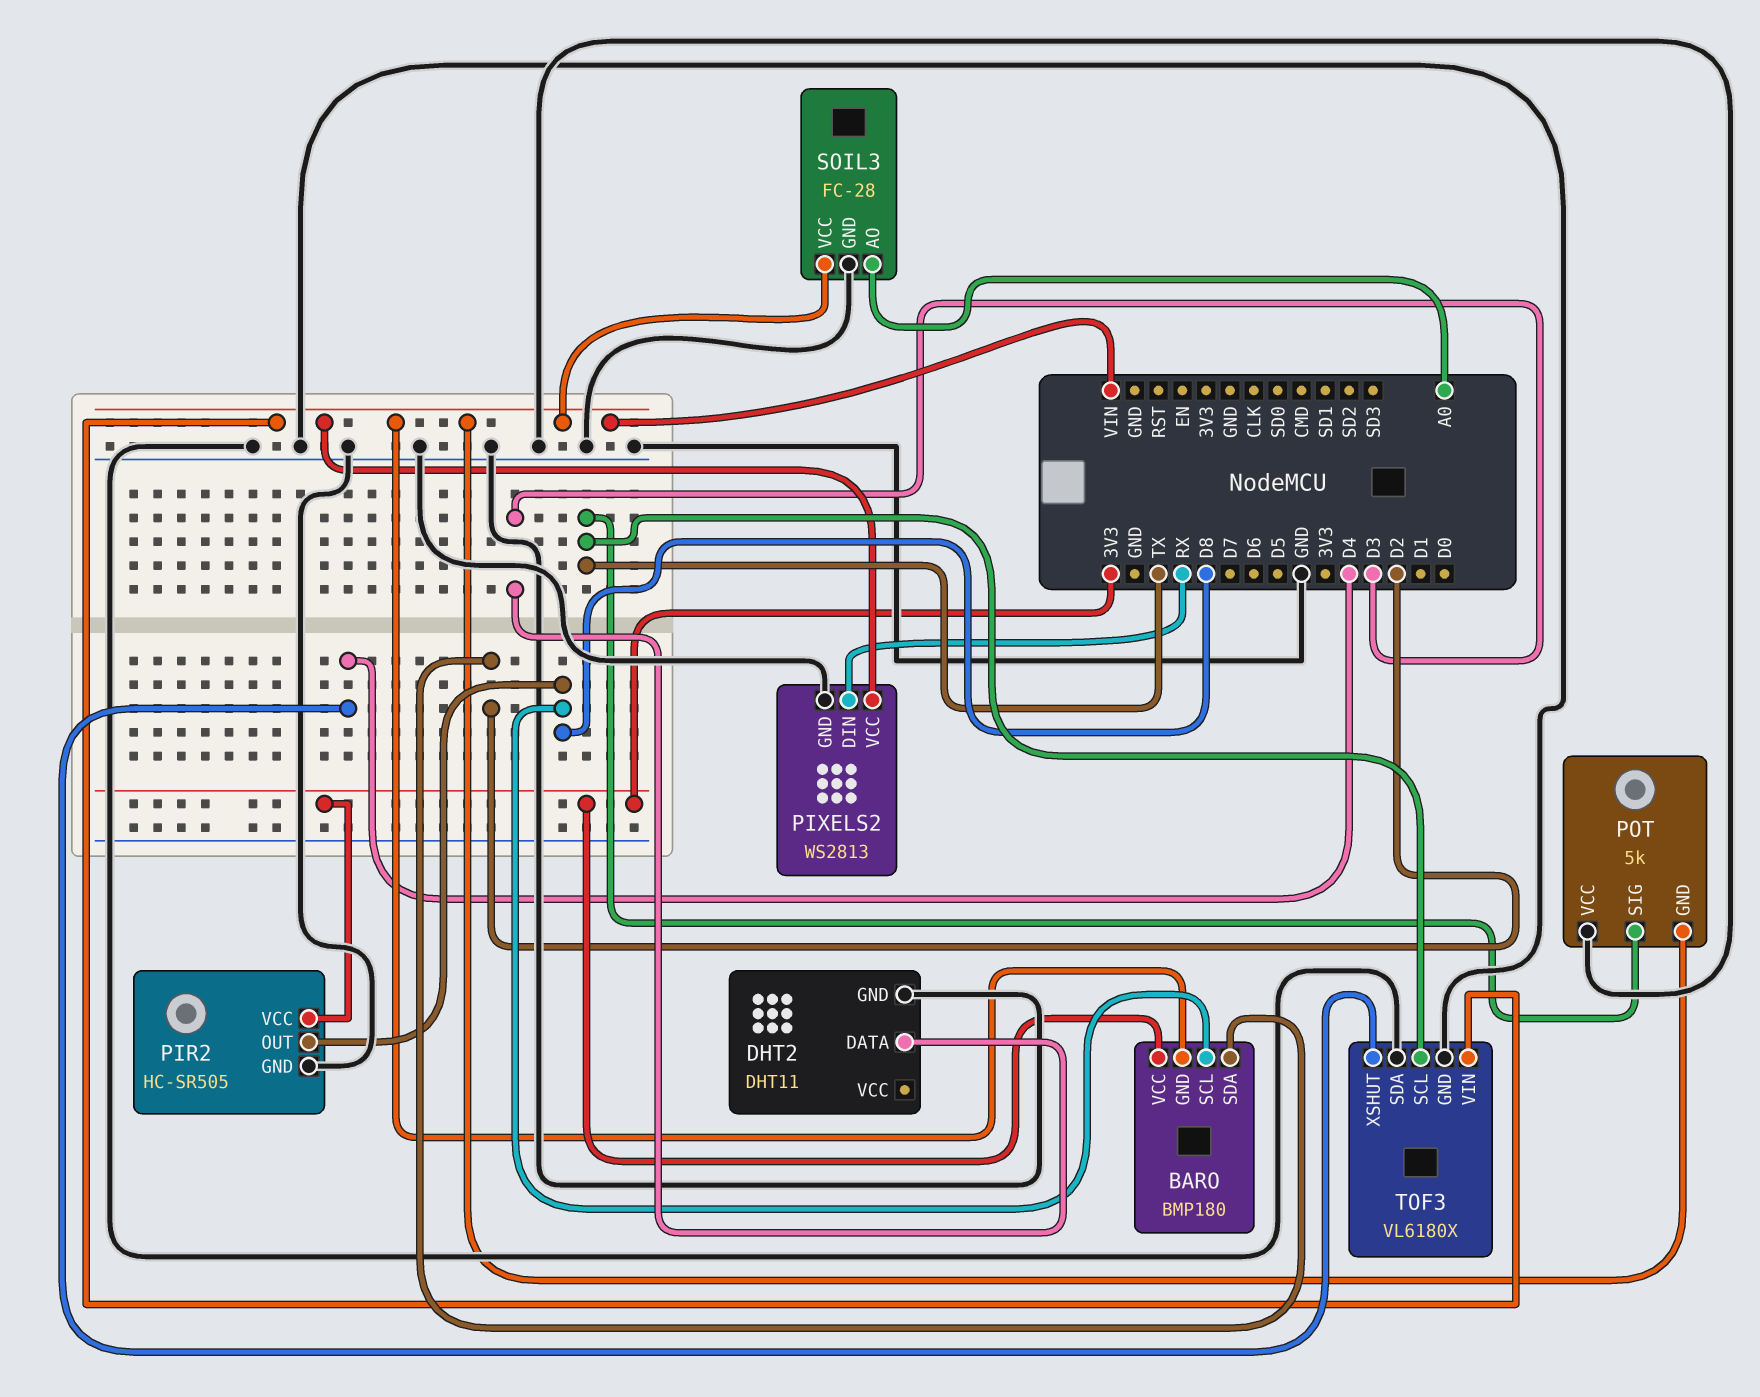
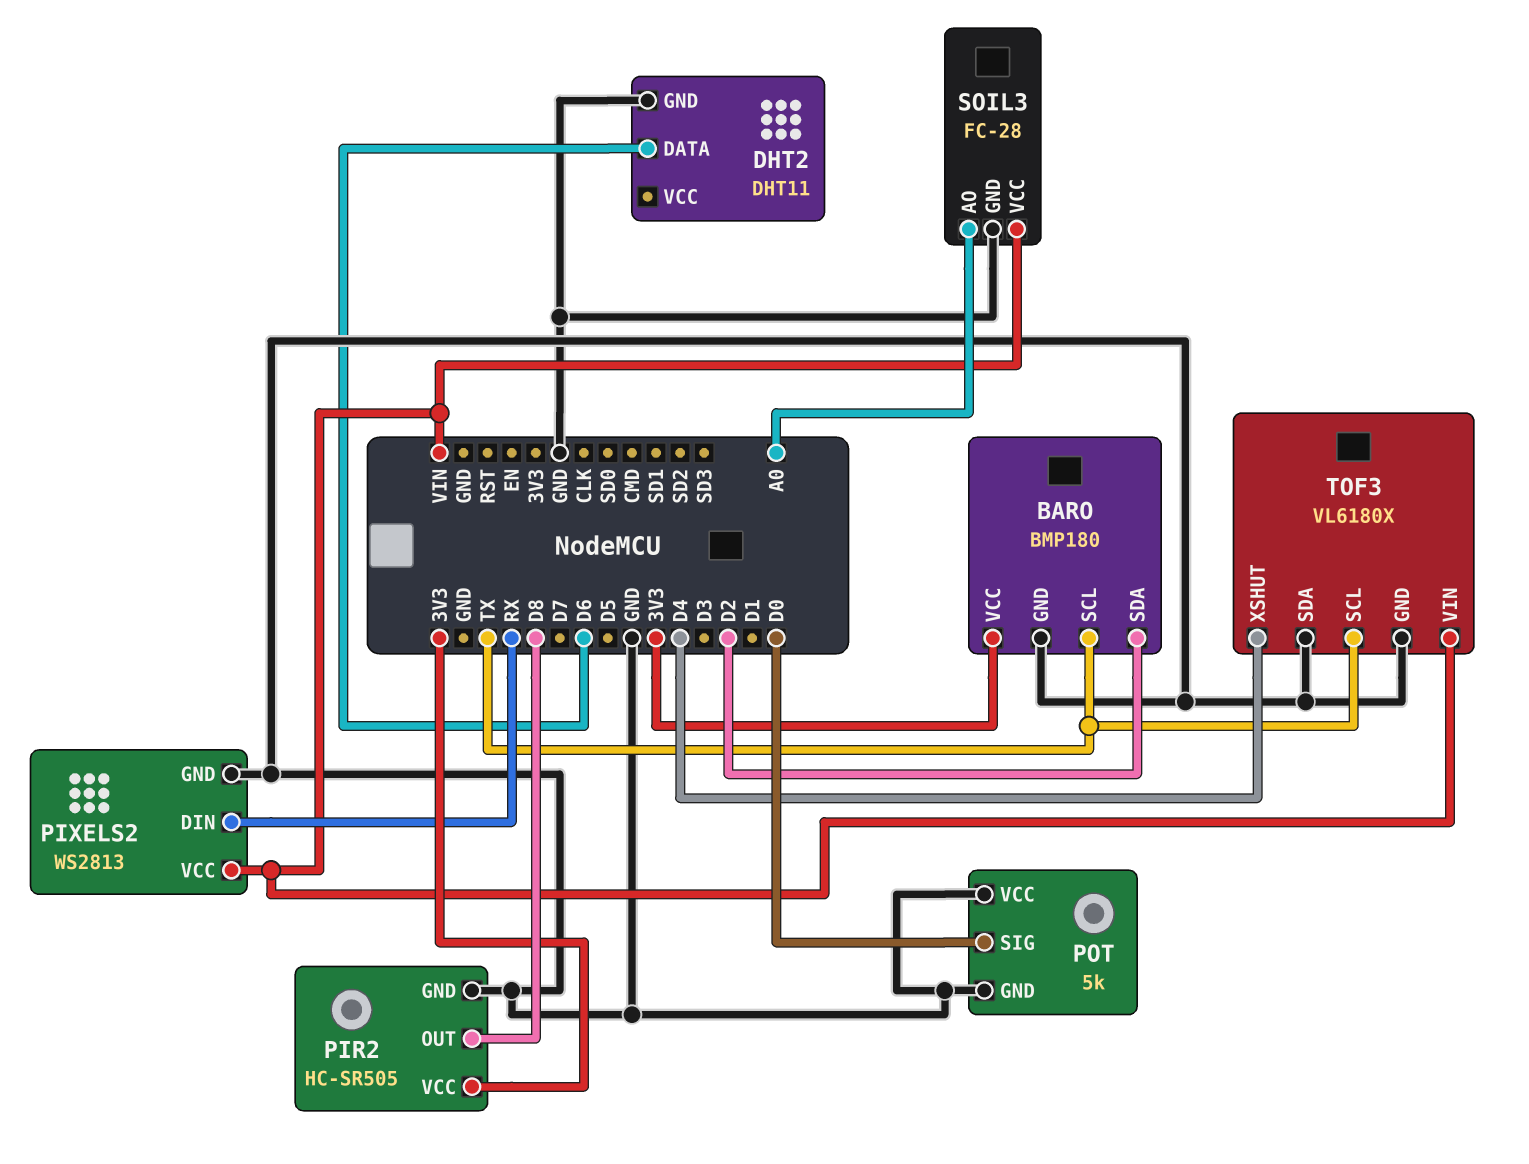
BARO pin GND: VIN -> GND
BARO pin SCL: D8 -> TX
DHT2 pin DATA: D3 -> D6
POT pin GND: VIN -> GND
POT pin SIG: TX -> D0

